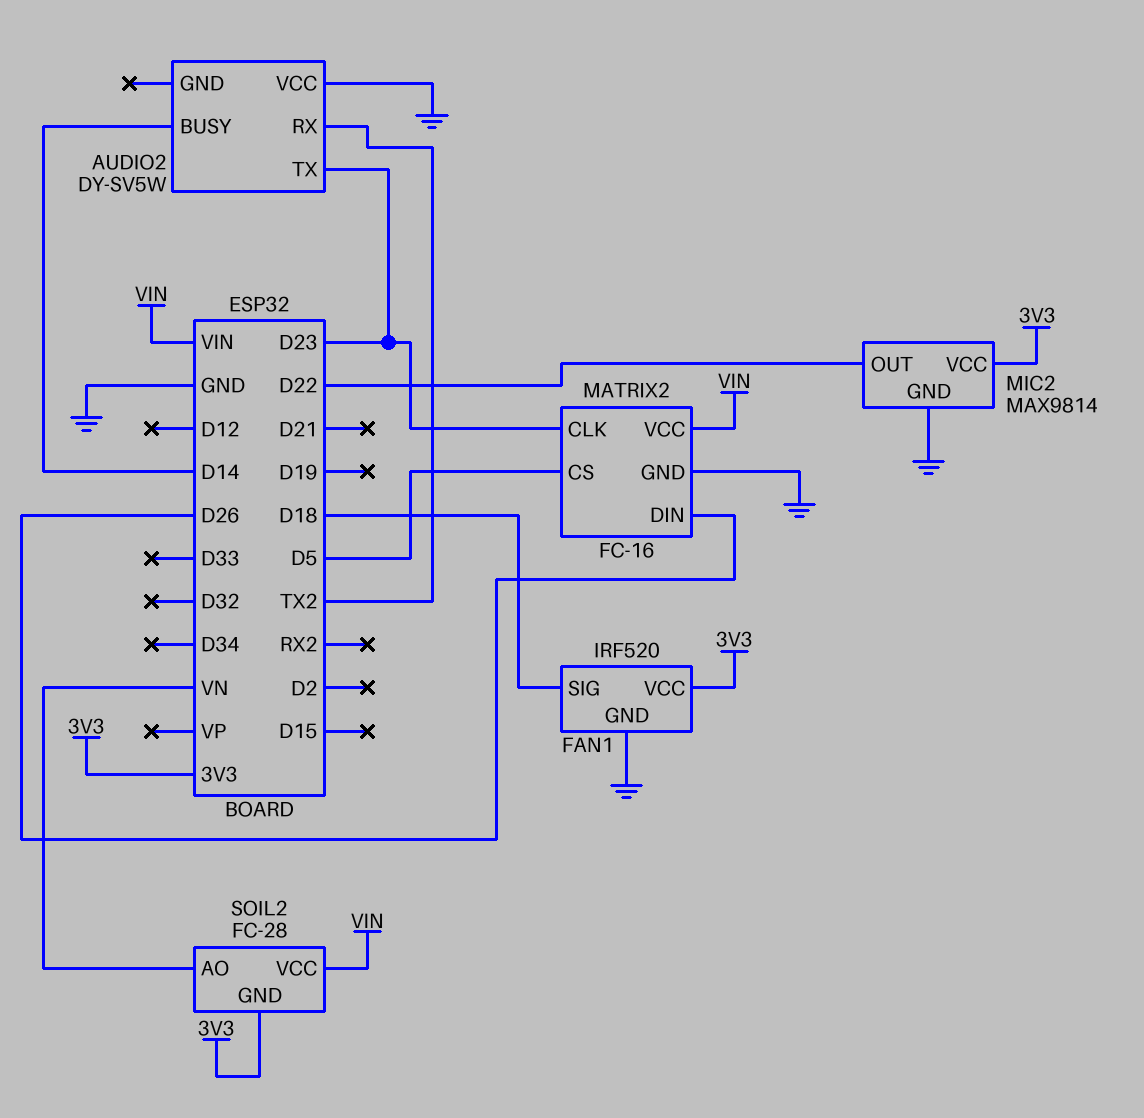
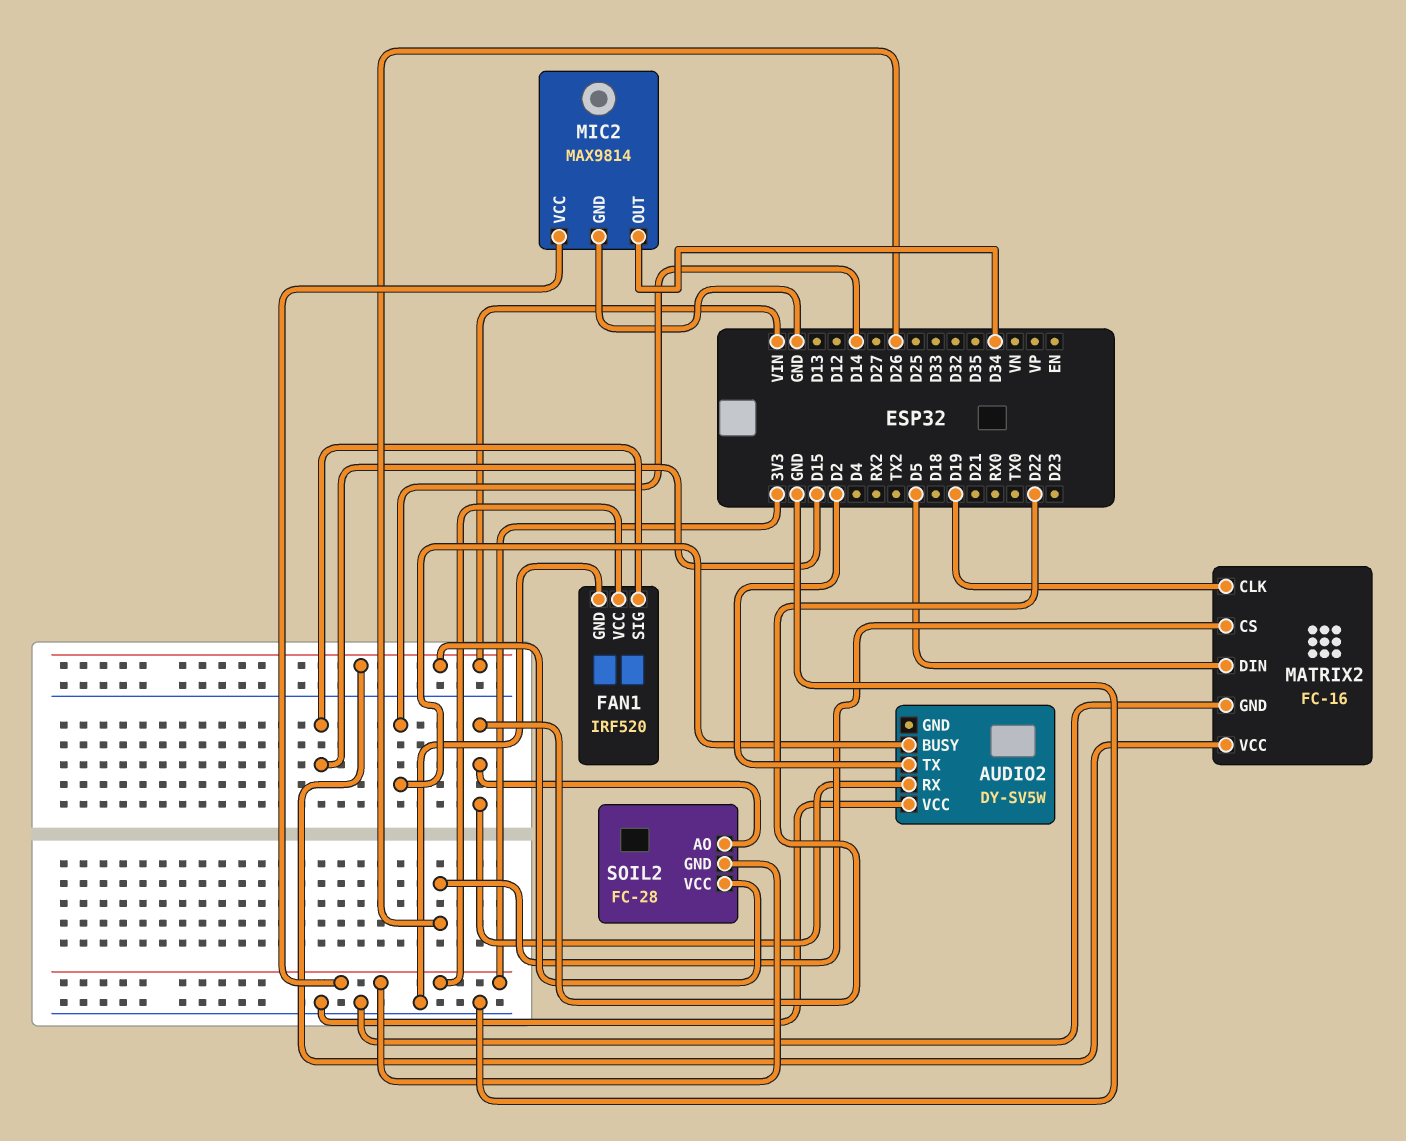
AUDIO2 pin RX: TX2 -> D22
AUDIO2 pin TX: D23 -> D2
FAN1 pin SIG: D18 -> D15
MATRIX2 pin CLK: D23 -> D19
MATRIX2 pin CS: D5 -> D26
MATRIX2 pin DIN: D26 -> D5
MIC2 pin OUT: D22 -> D34
SOIL2 pin AO: VN -> D22

